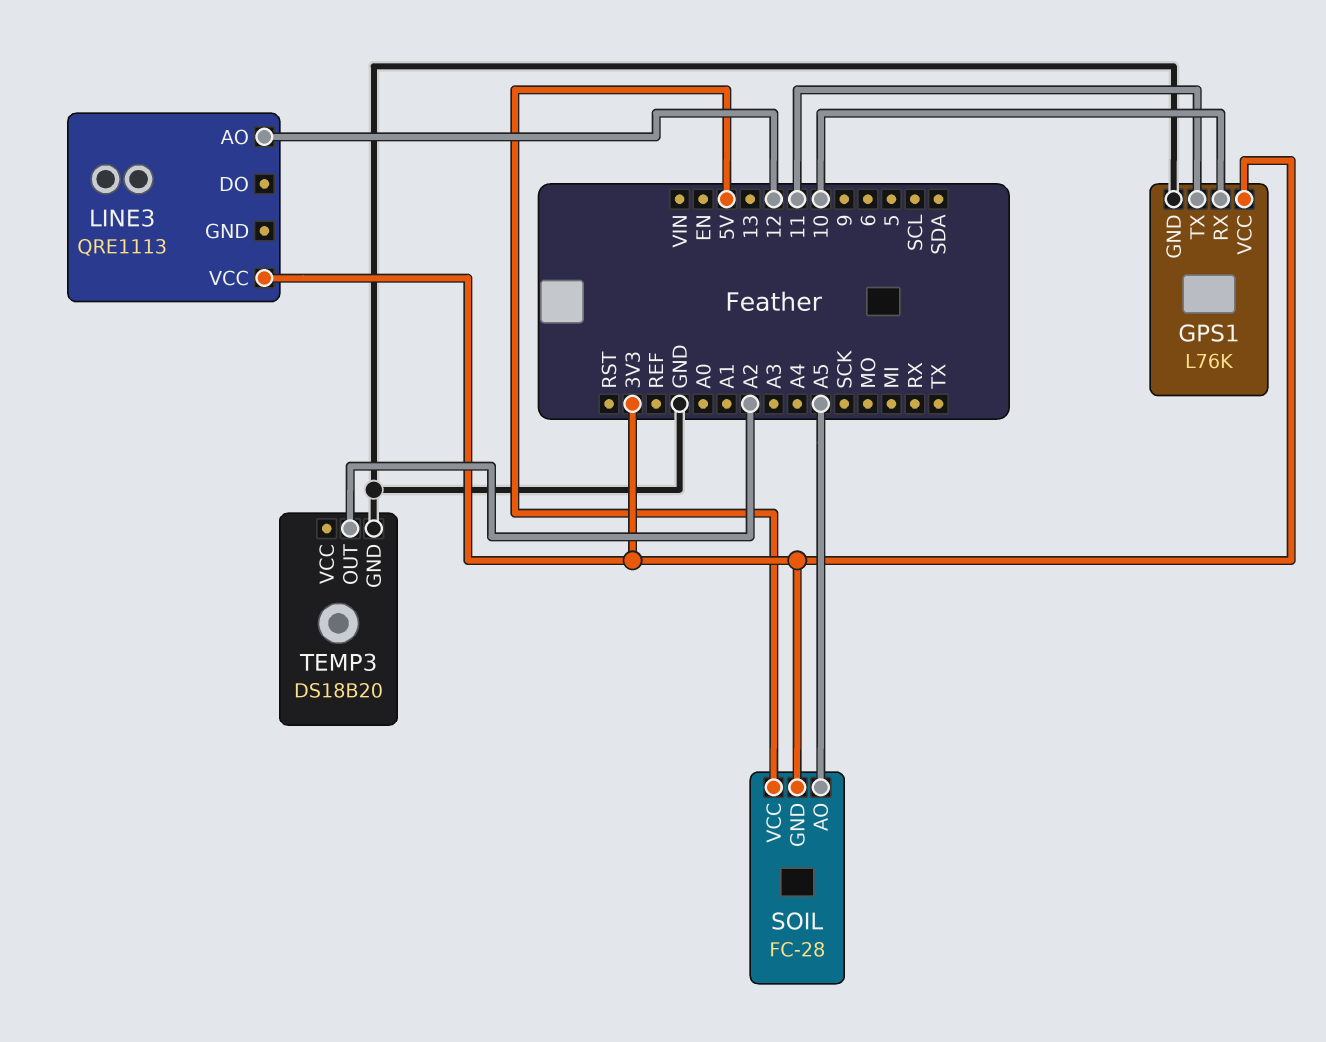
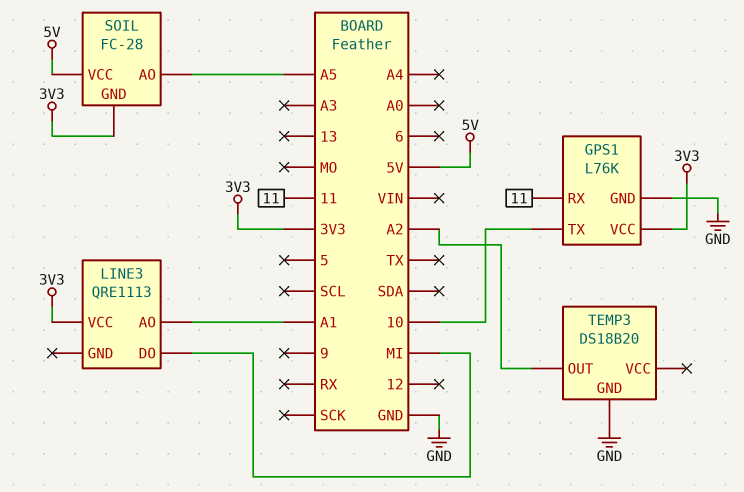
GPS1 pin RX: 10 -> 11
GPS1 pin TX: 11 -> 10
LINE3 pin AO: 12 -> A1
LINE3 pin DO: none -> MI

